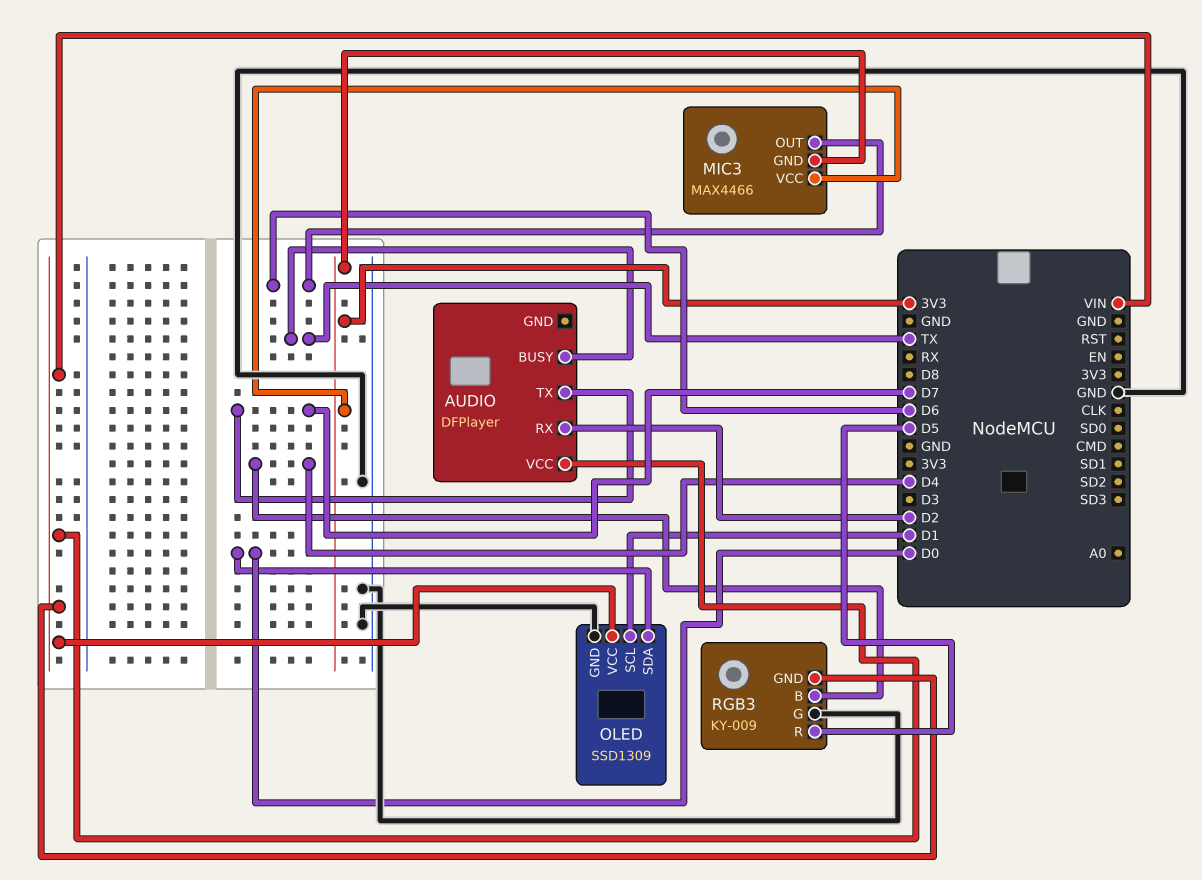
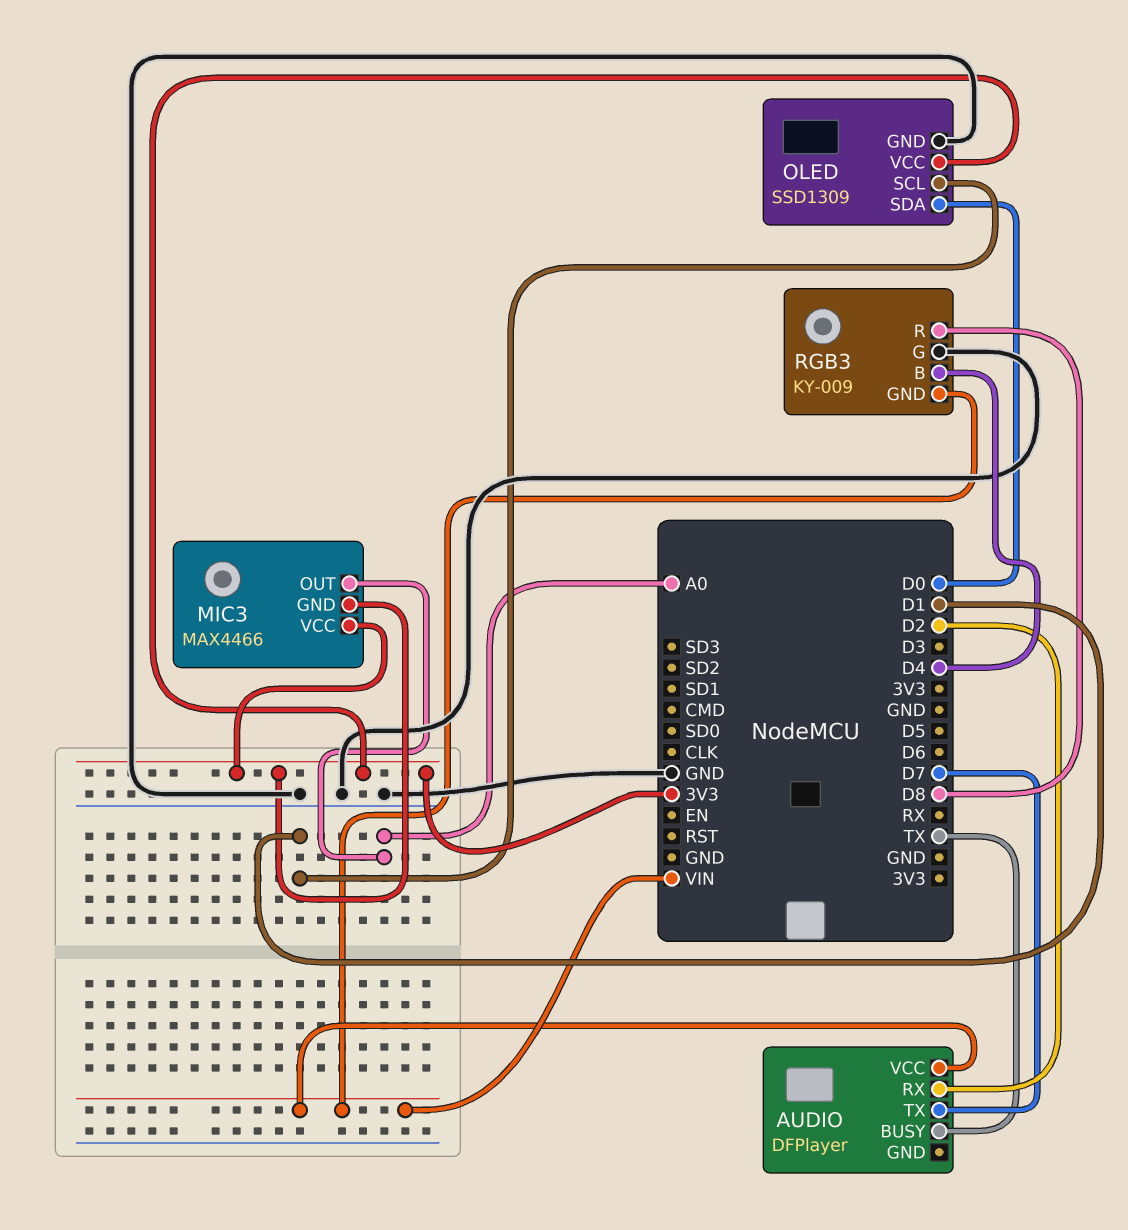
MIC3 pin OUT: D6 -> A0
OLED pin VCC: VIN -> 3V3
RGB3 pin R: D5 -> D8

